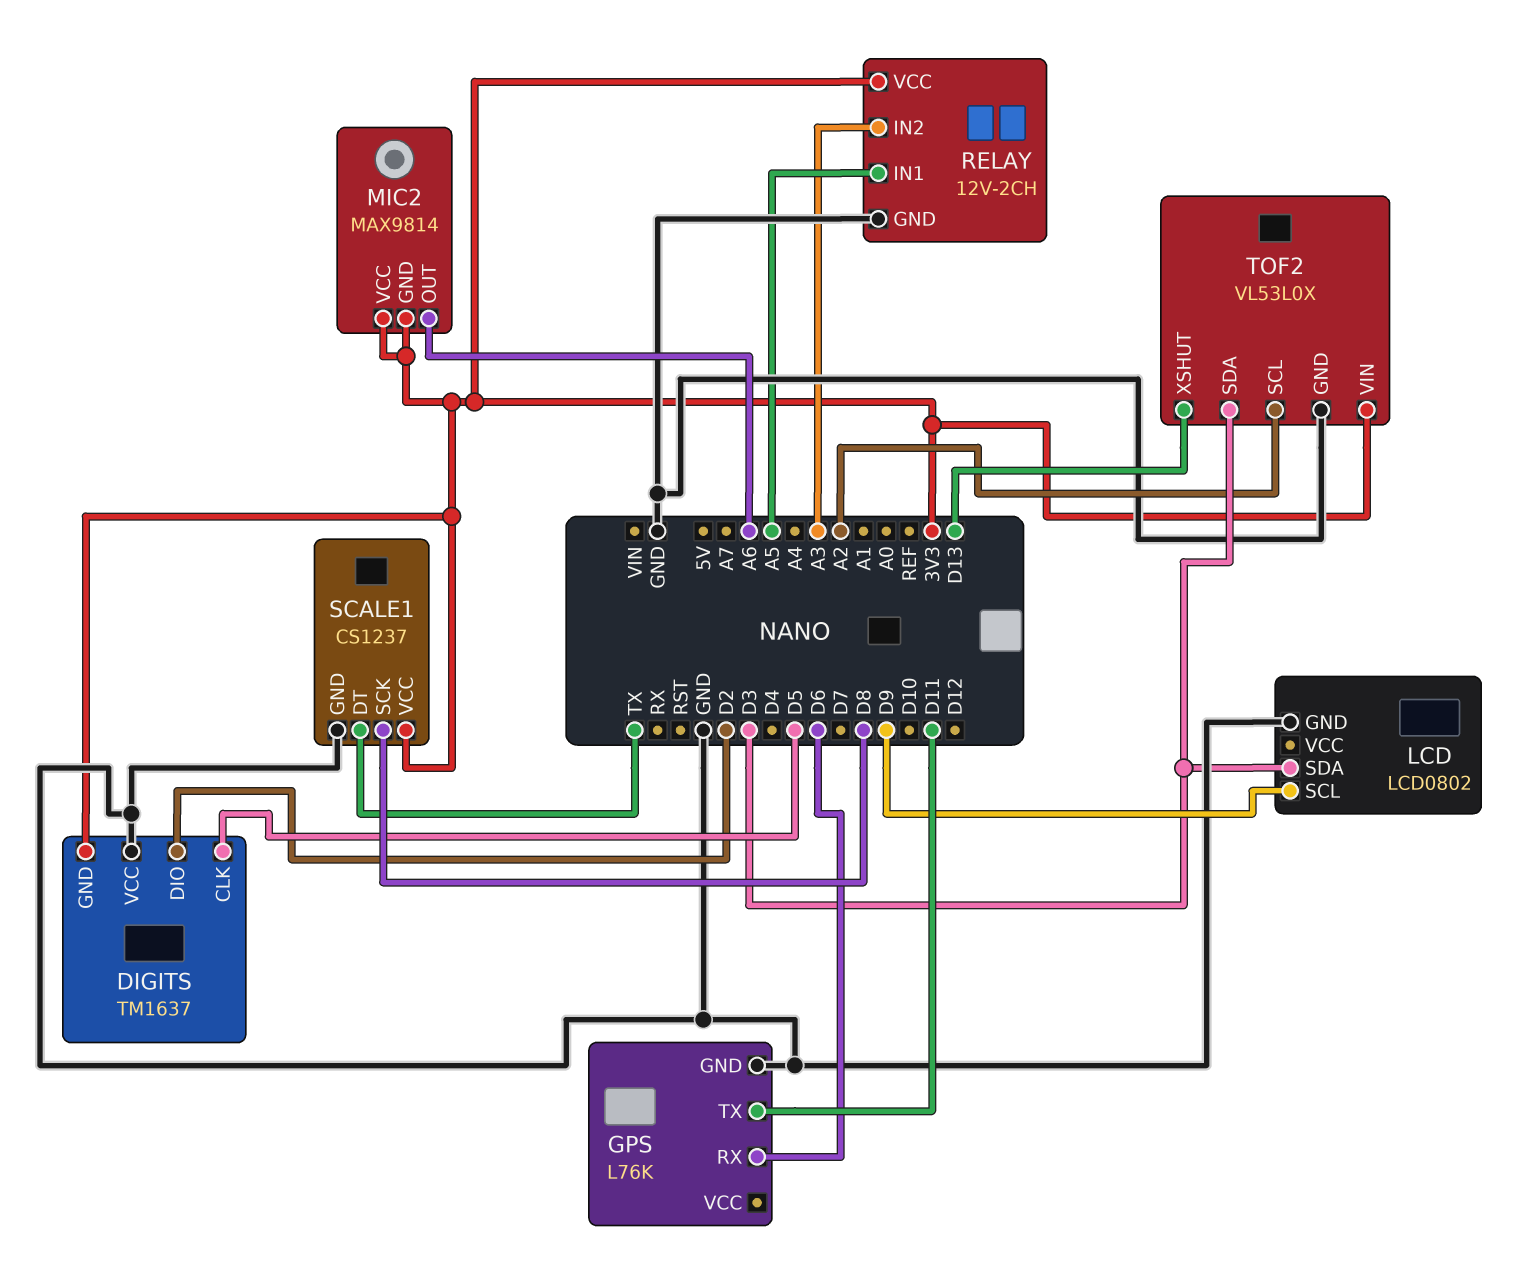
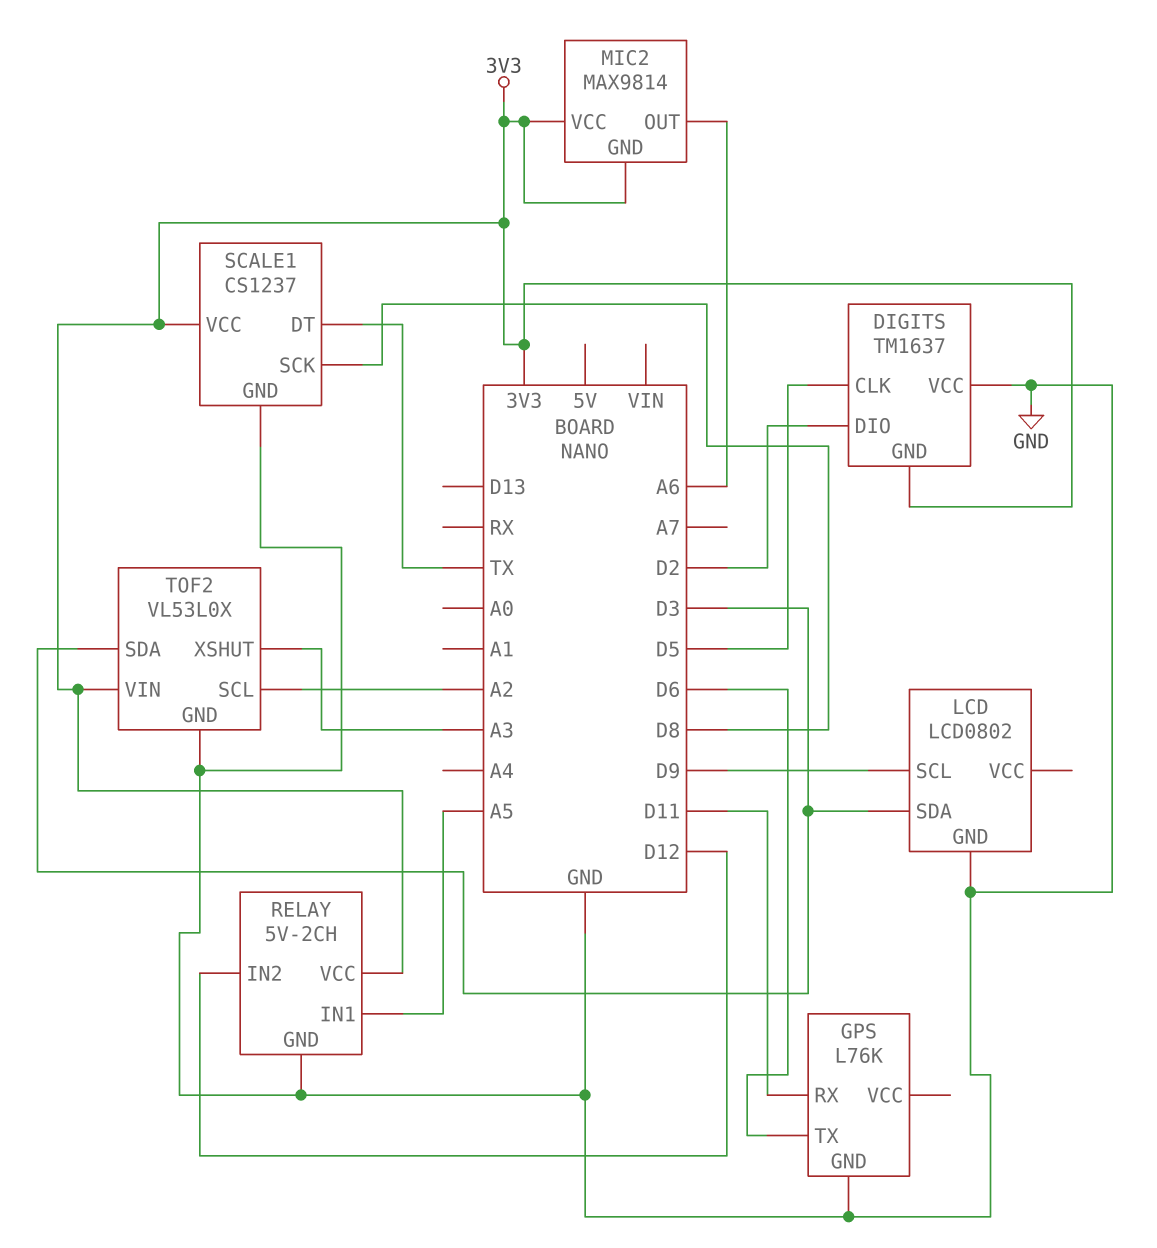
GPS pin RX: D6 -> D11
GPS pin TX: D11 -> D6
RELAY: 12V-2CH -> 5V-2CH
RELAY pin IN2: A3 -> D12
TOF2 pin XSHUT: D13 -> A3

